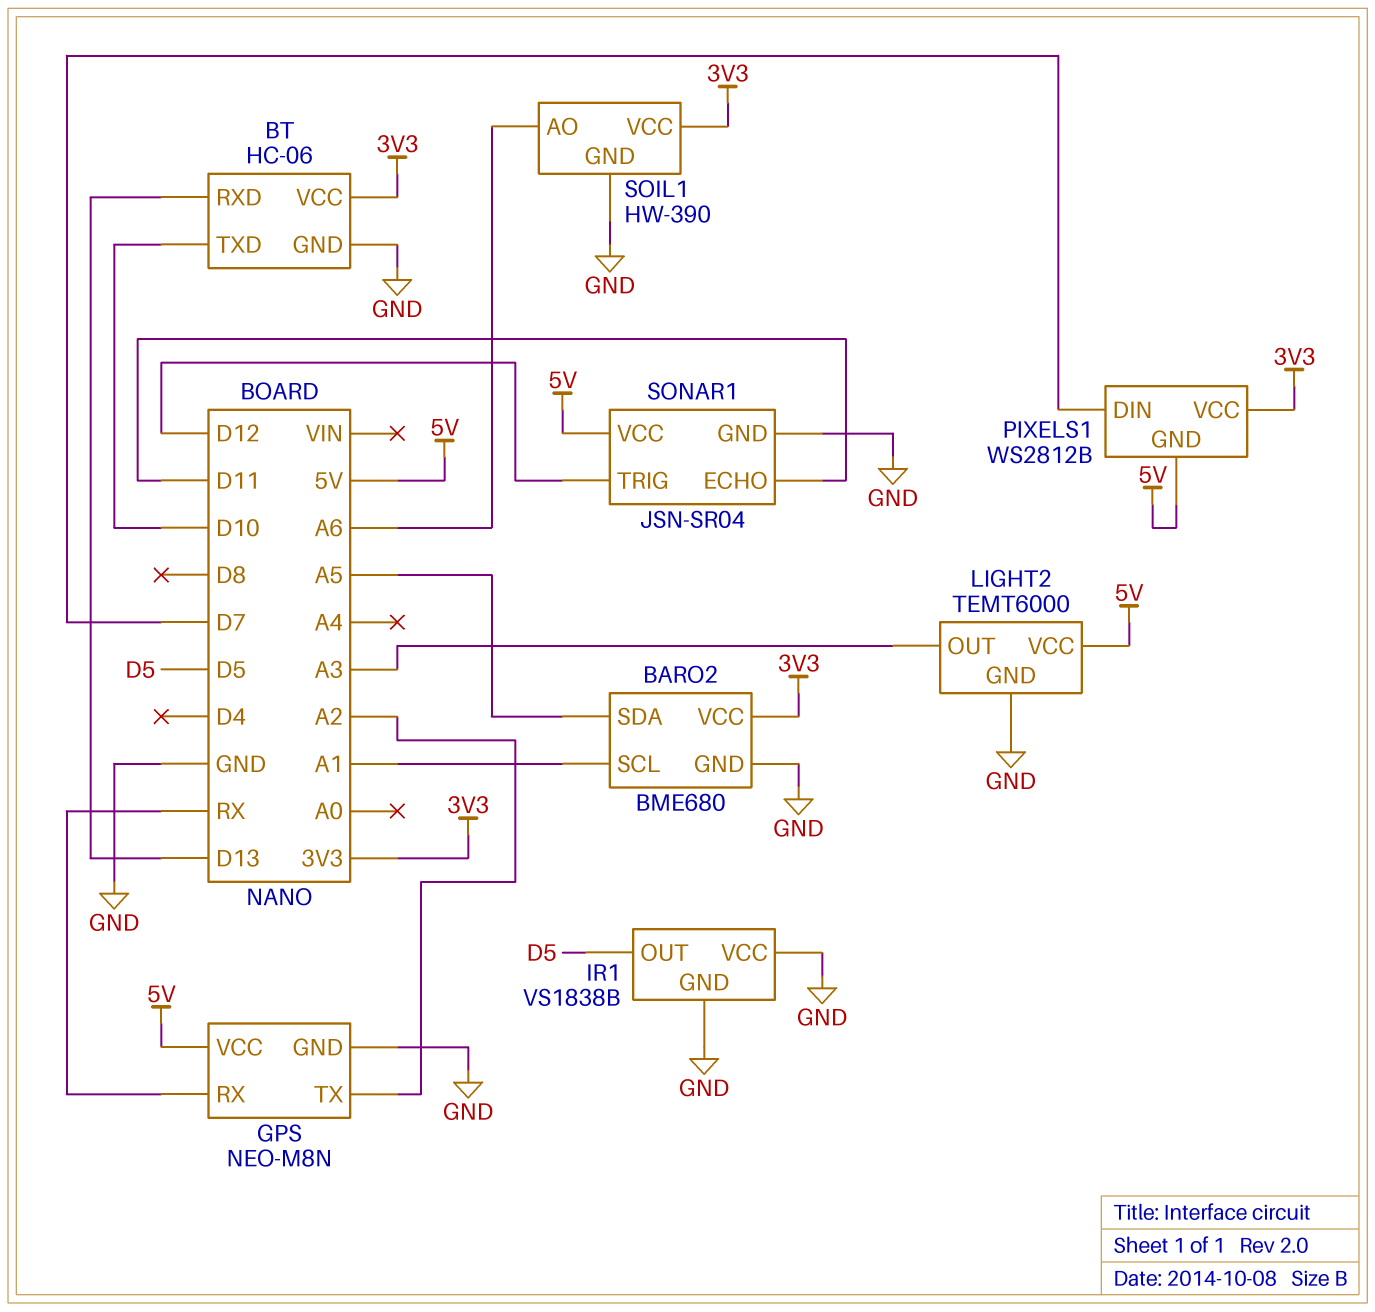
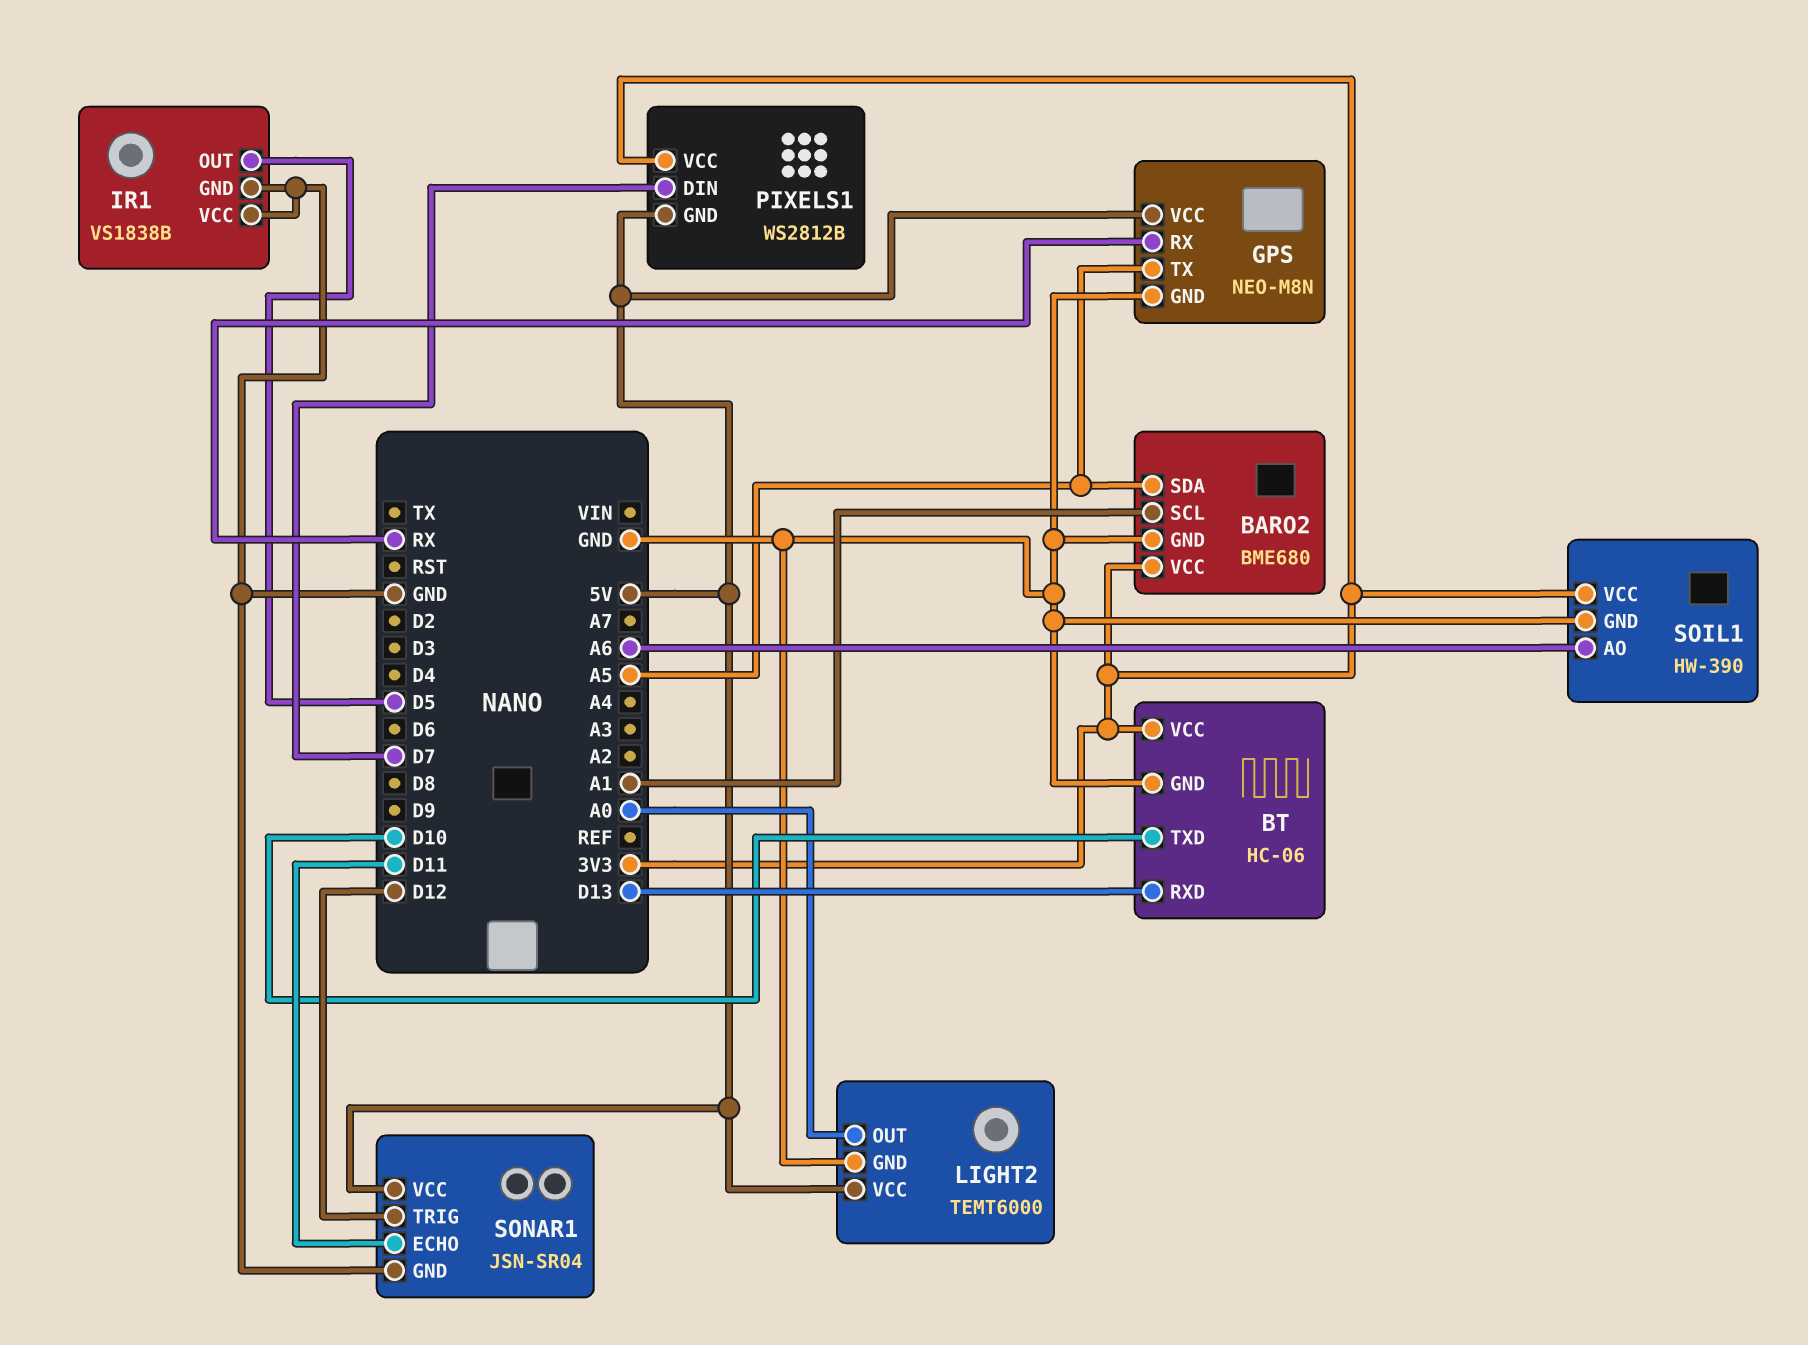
GPS pin TX: A2 -> A5
LIGHT2 pin OUT: A3 -> A0

